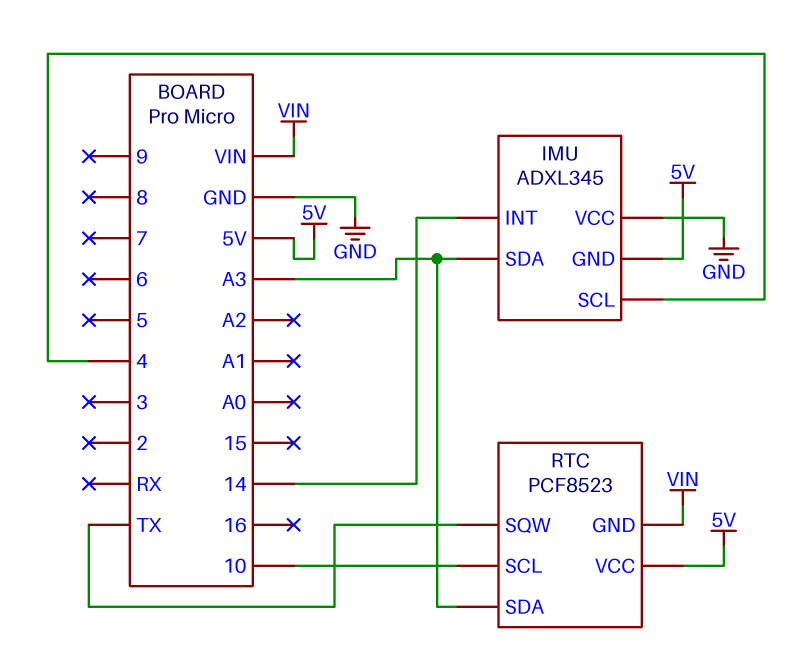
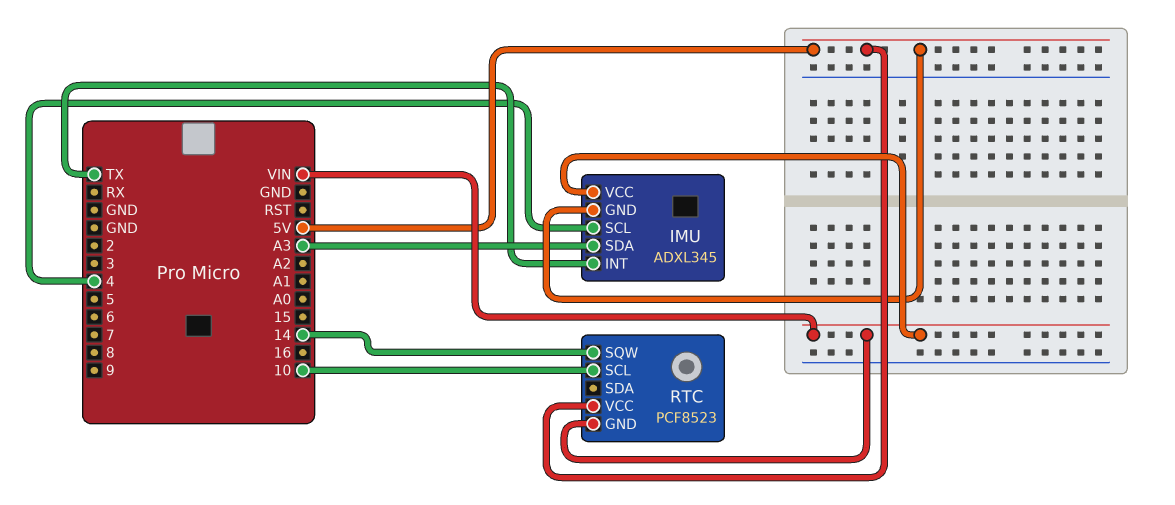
IMU pin INT: 14 -> TX
IMU pin VCC: GND -> VIN
RTC pin SDA: A3 -> none
RTC pin SQW: TX -> 14

